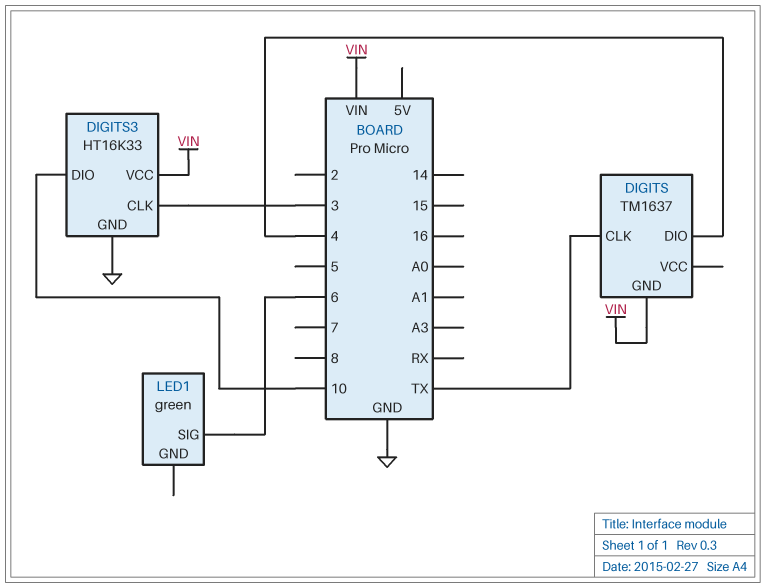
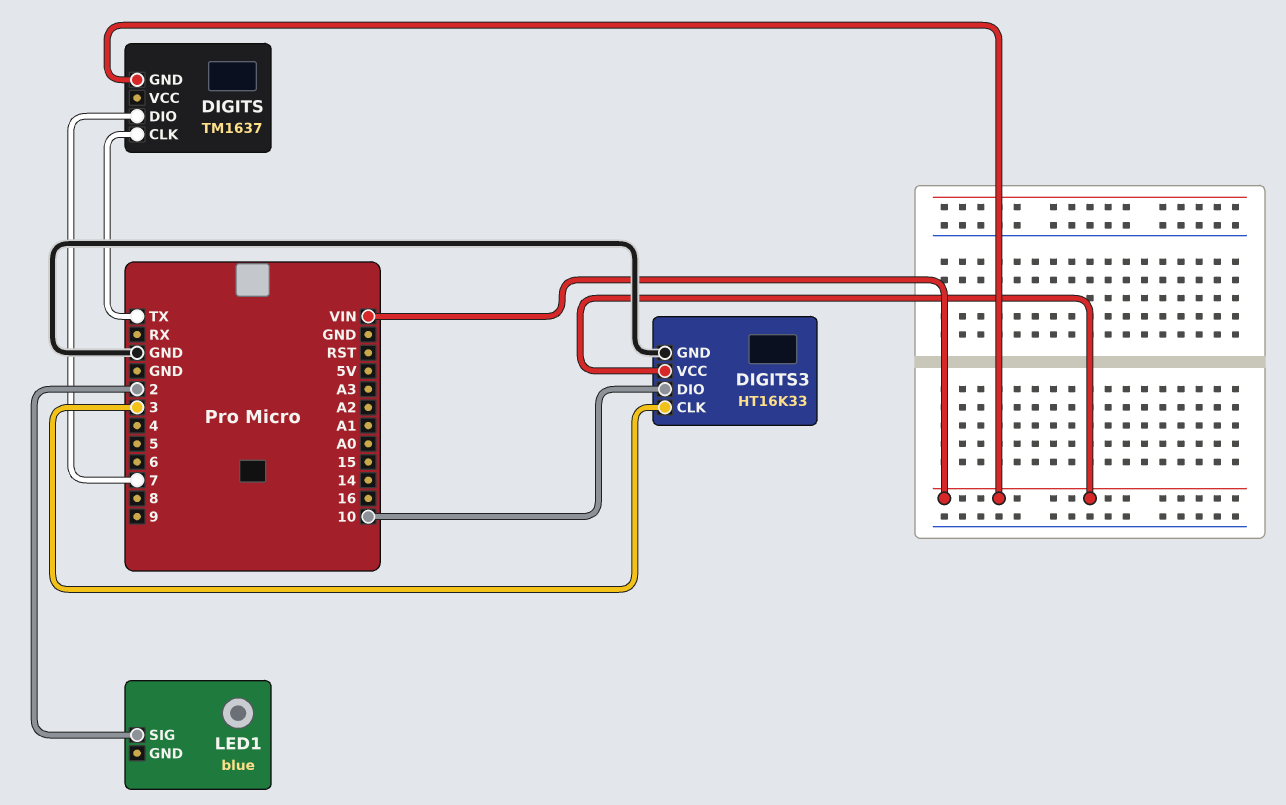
DIGITS pin DIO: 4 -> 7
LED1: green -> blue
LED1 pin SIG: 6 -> 2

